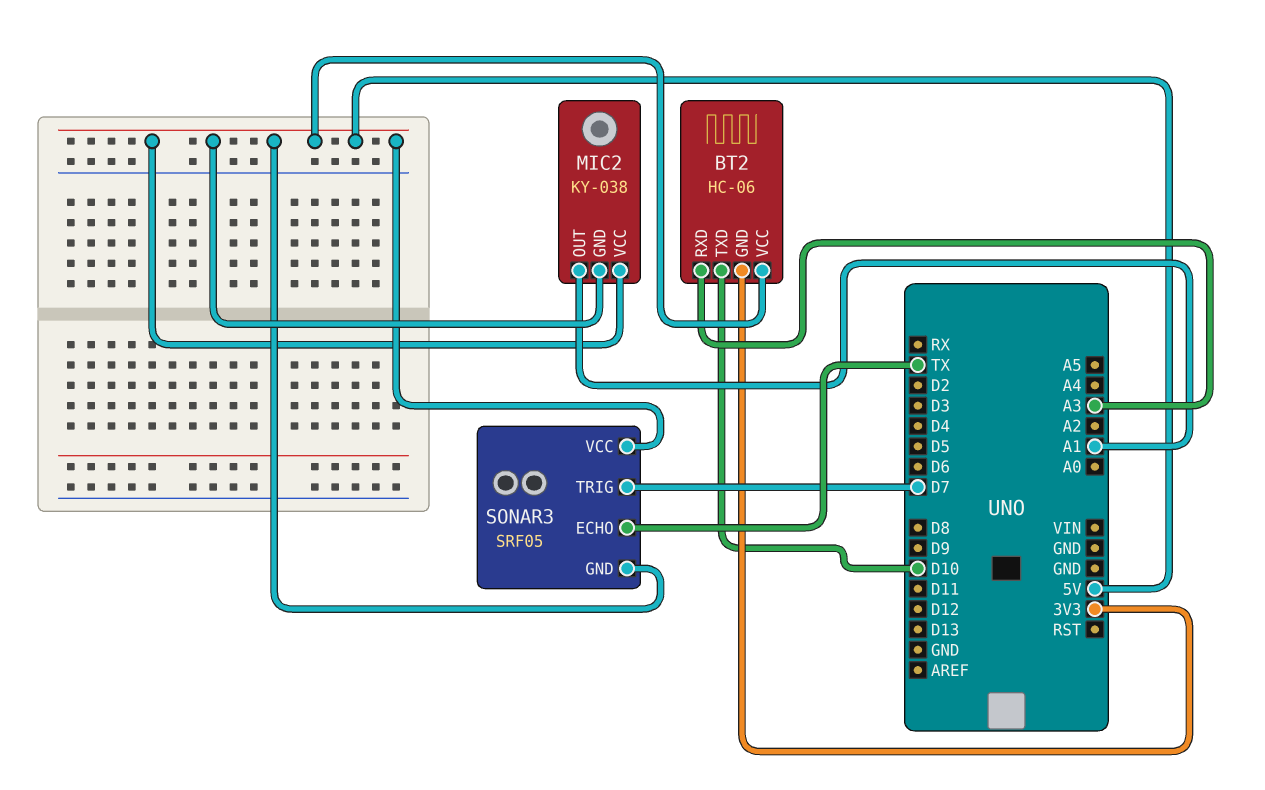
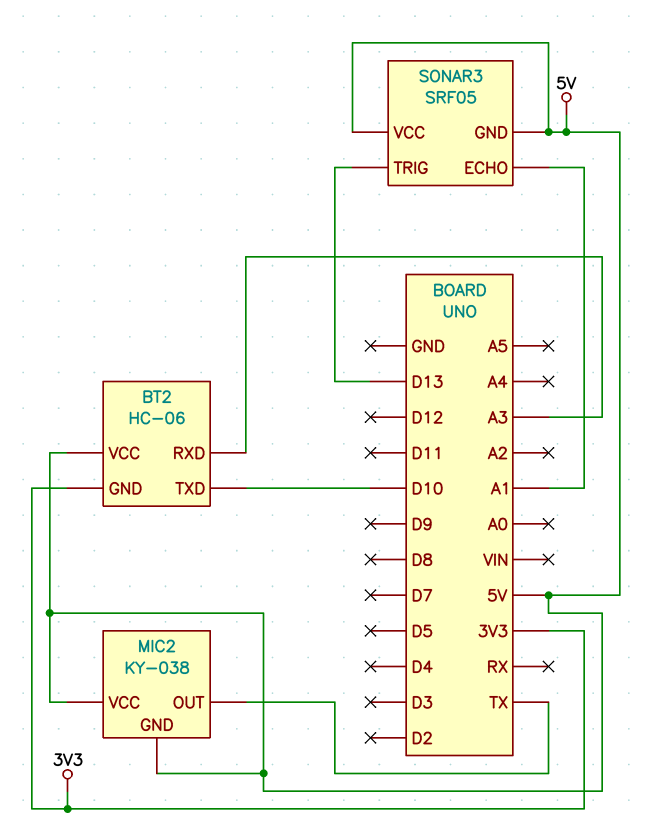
MIC2 pin OUT: A1 -> TX
SONAR3 pin ECHO: TX -> A1
SONAR3 pin TRIG: D7 -> D13

